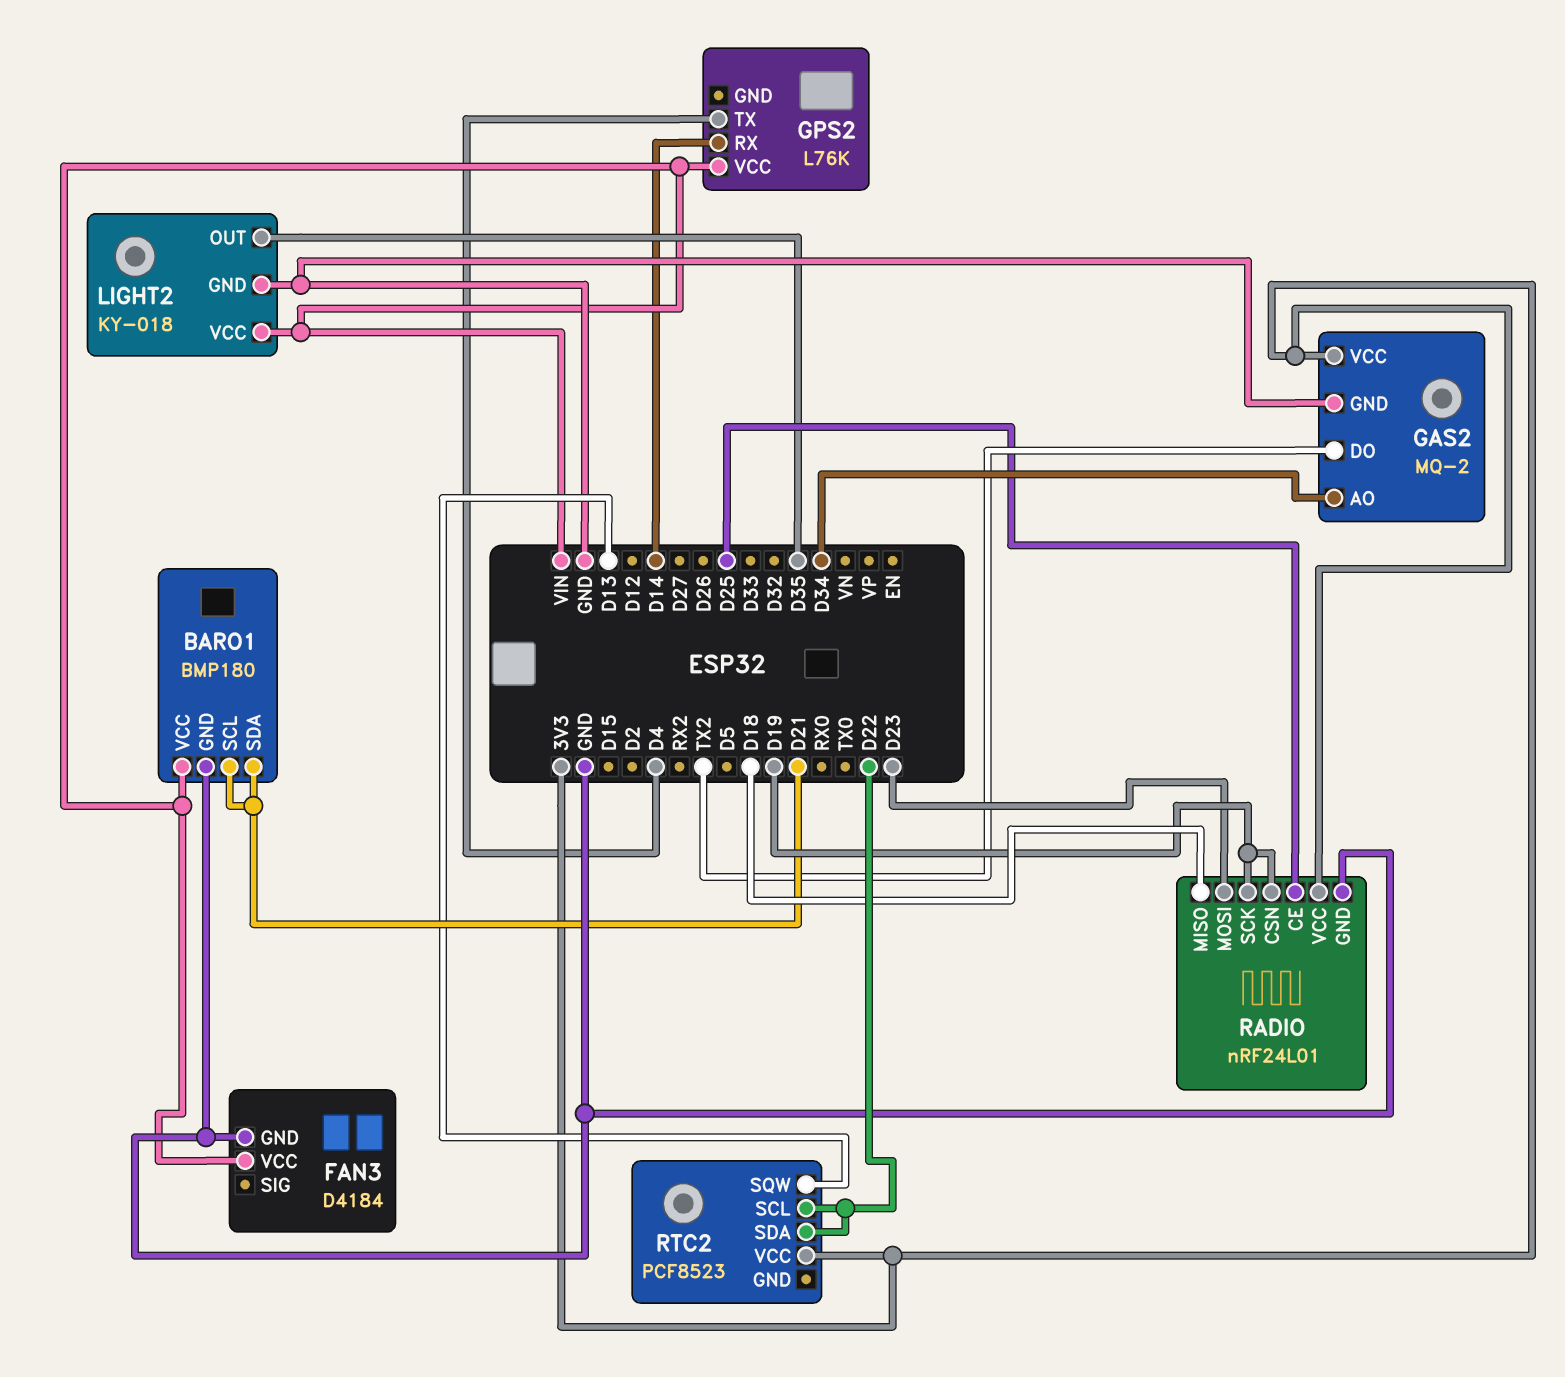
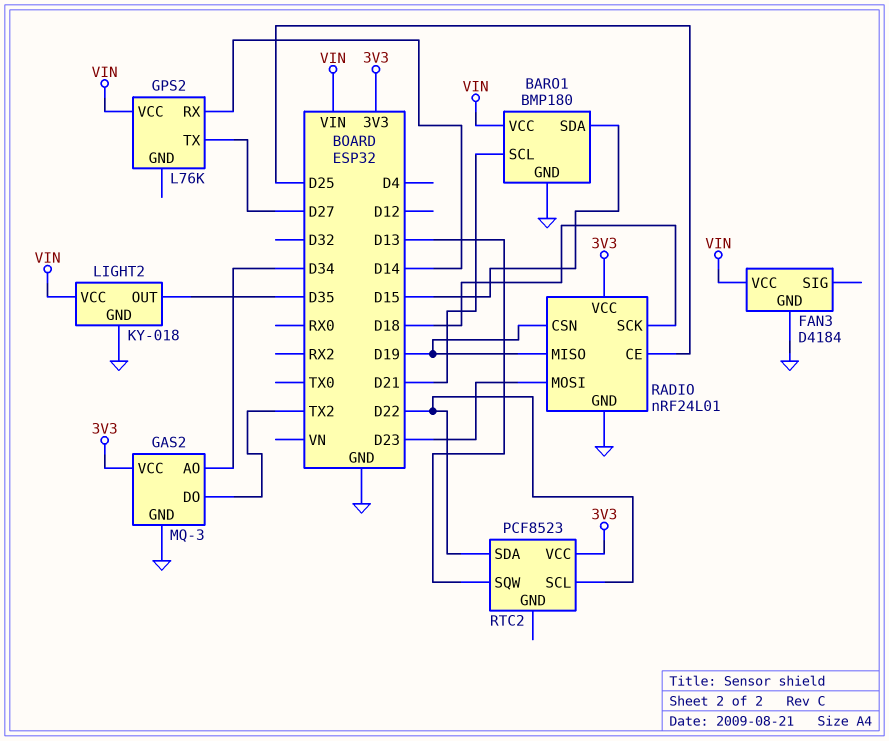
BARO1 pin SDA: D21 -> D15
GAS2: MQ-2 -> MQ-3
GPS2 pin TX: D4 -> D27
RADIO pin MISO: D18 -> D19
RADIO pin SCK: D19 -> D18

